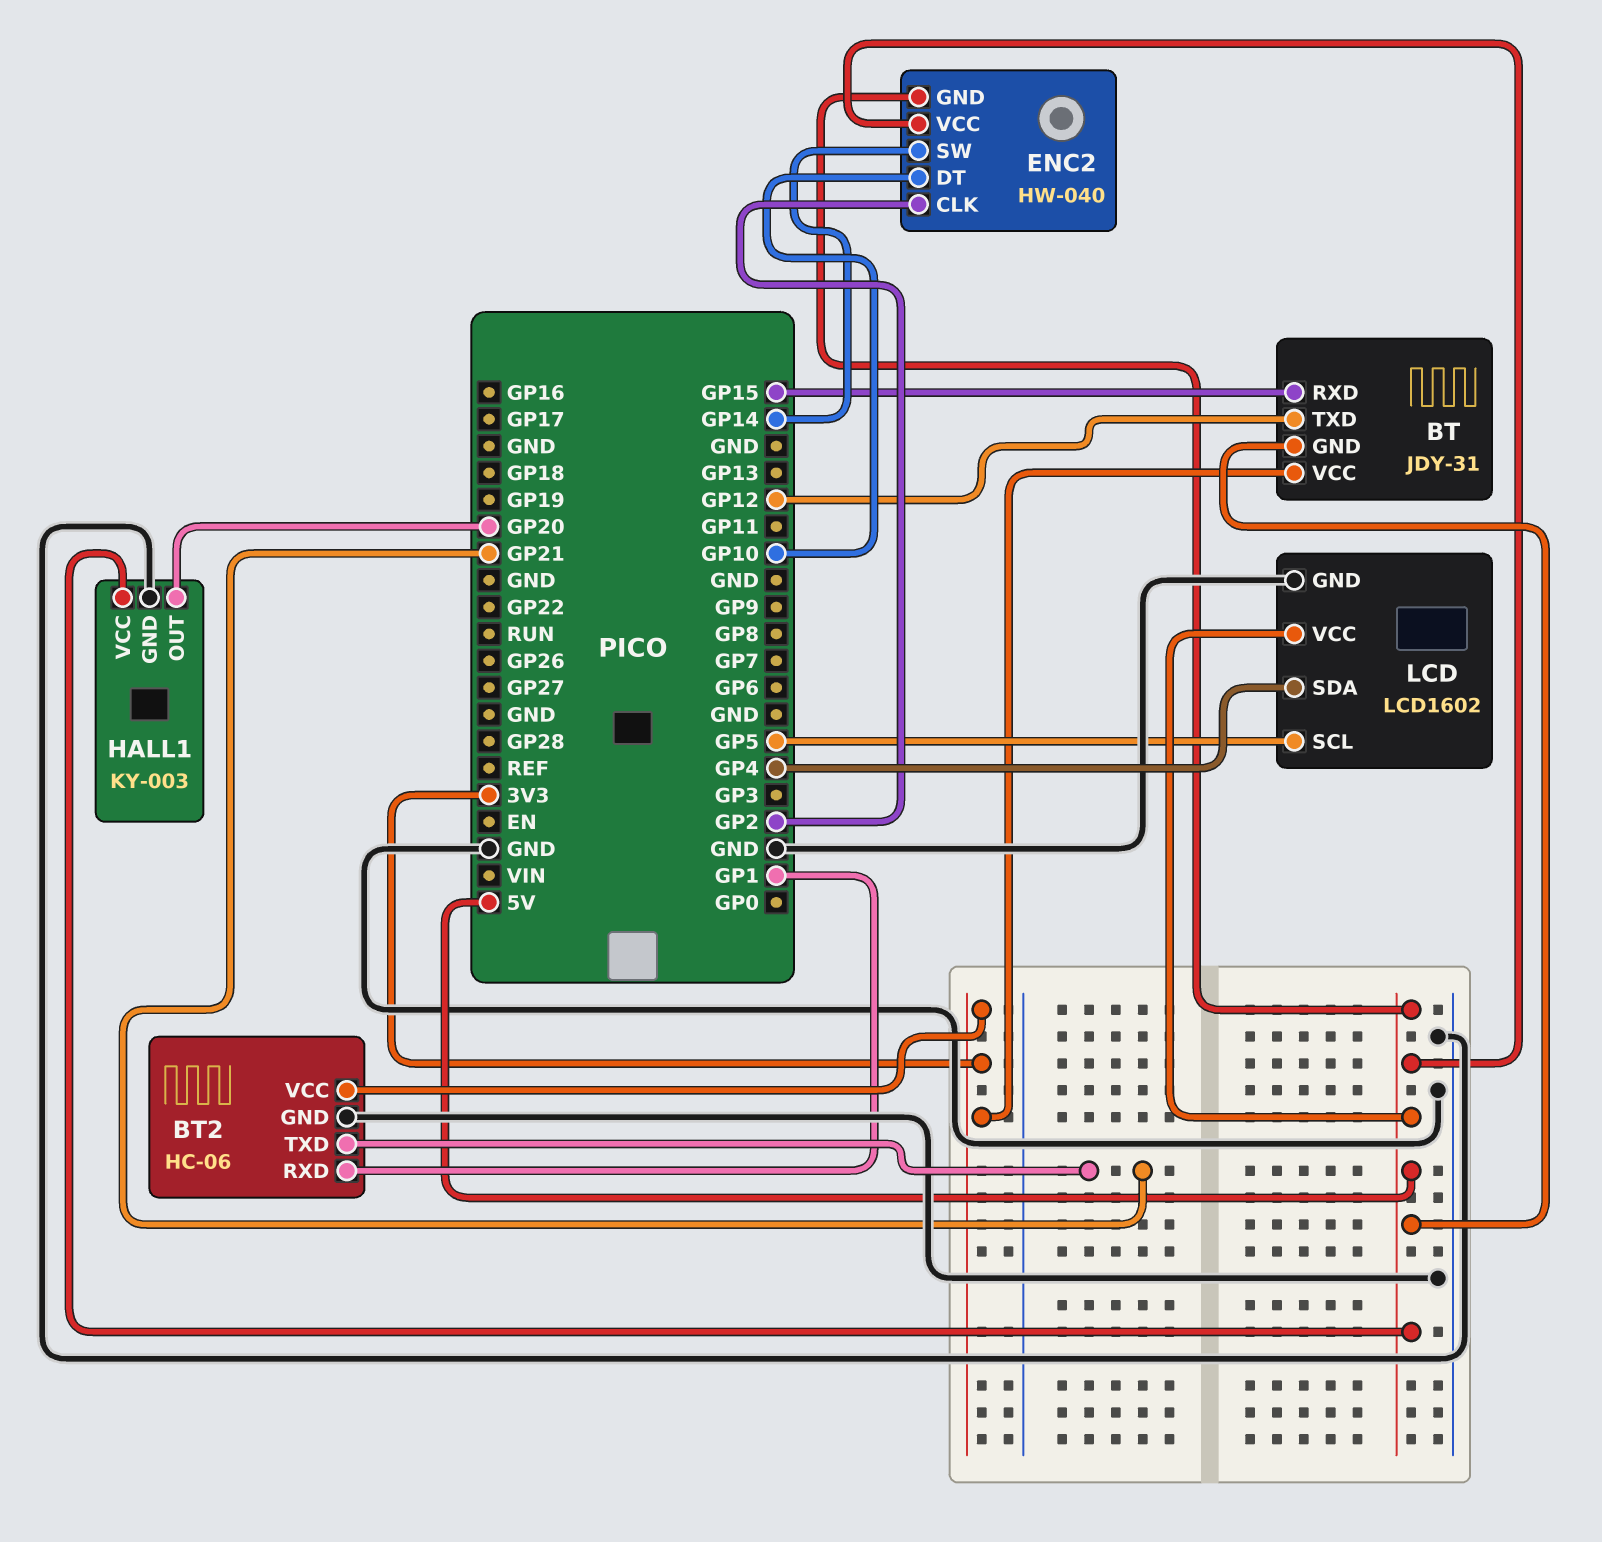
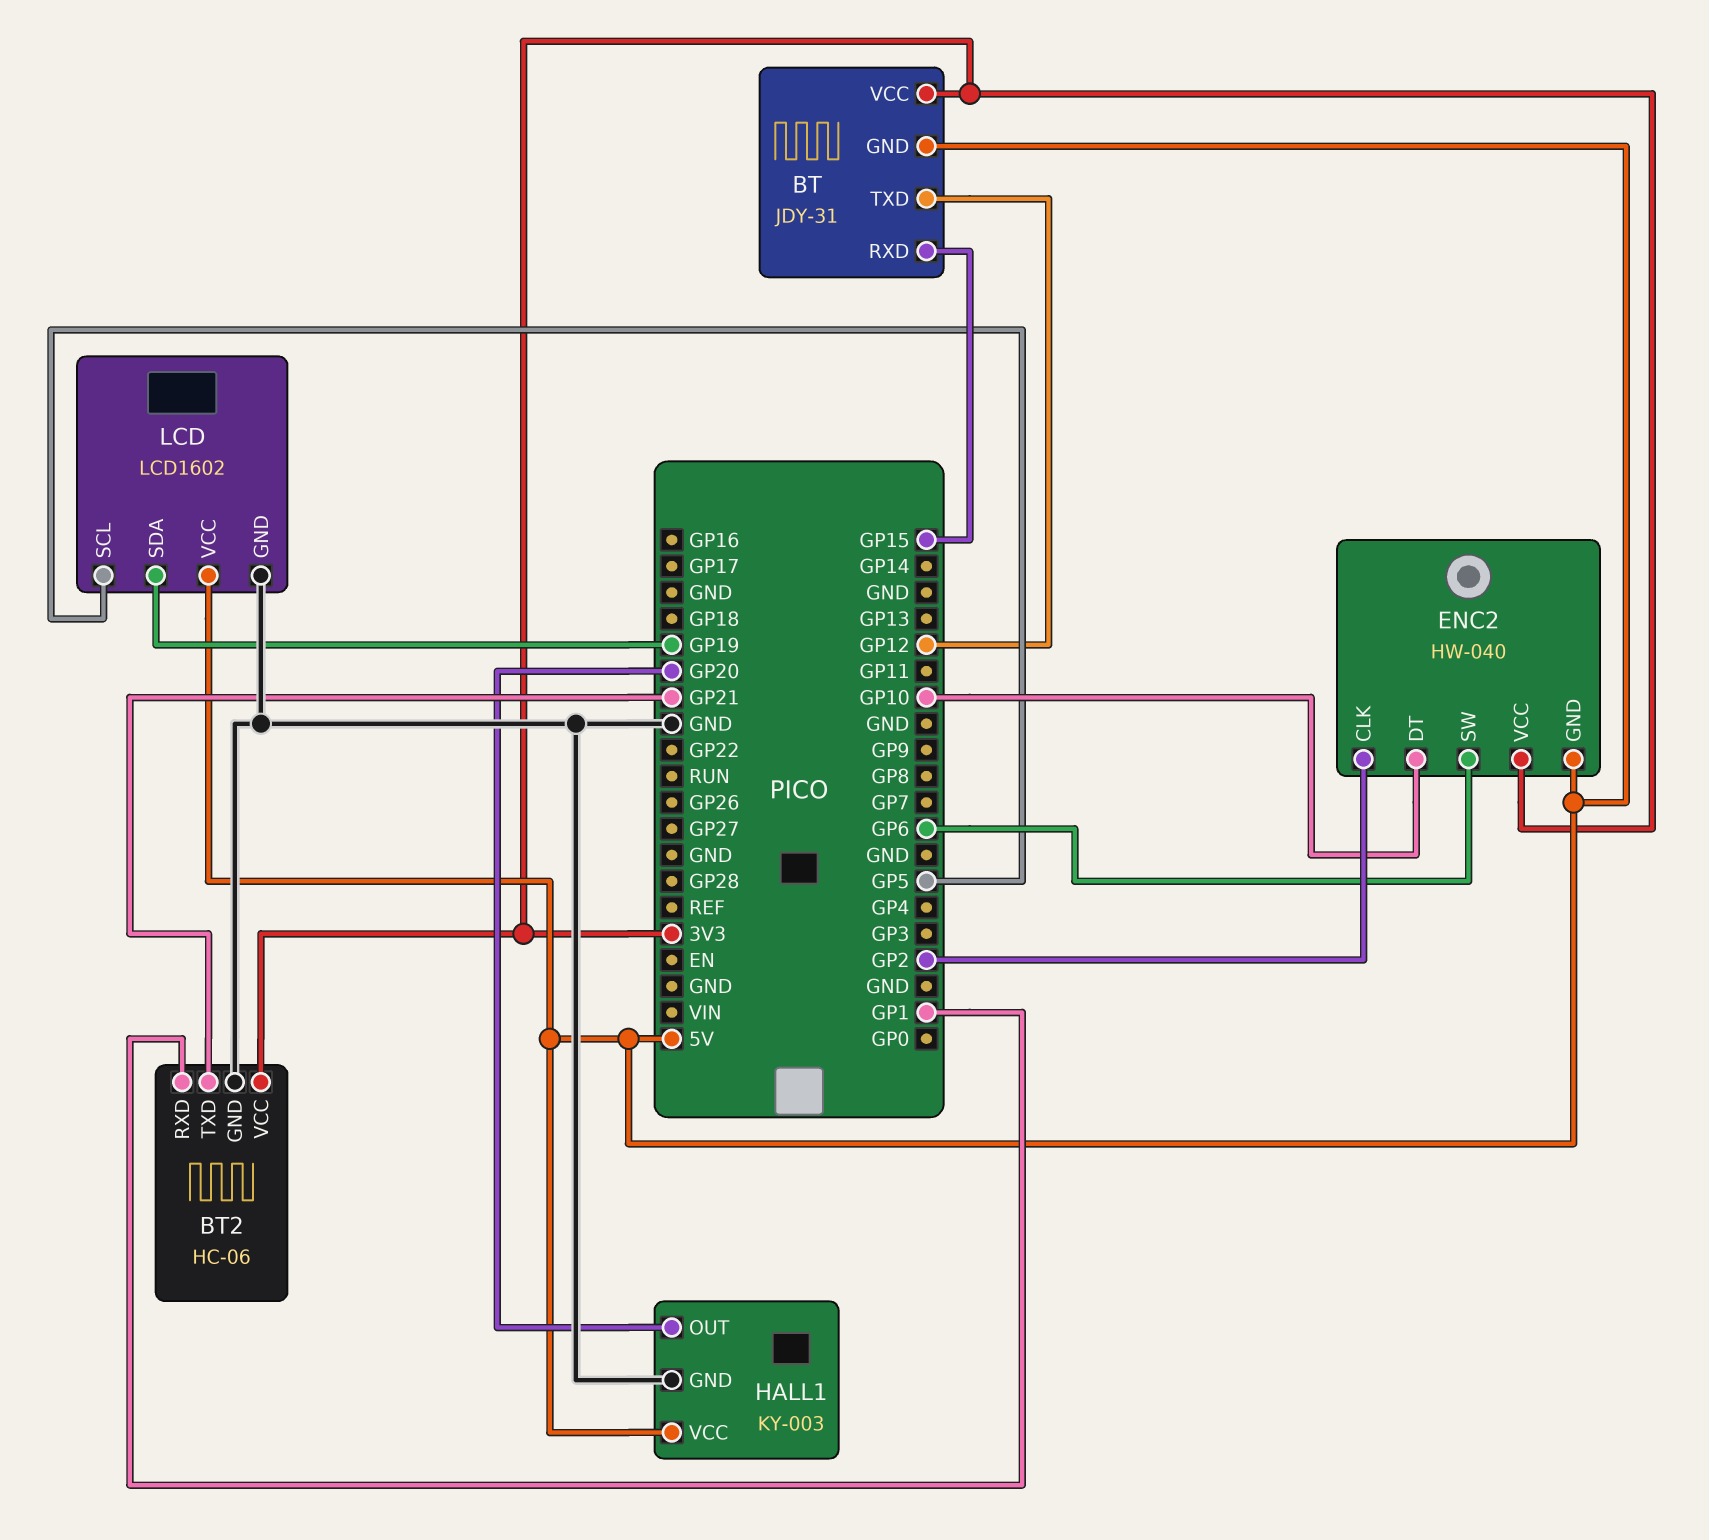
ENC2 pin SW: GP14 -> GP6
ENC2 pin VCC: 5V -> 3V3
LCD pin SDA: GP4 -> GP19

